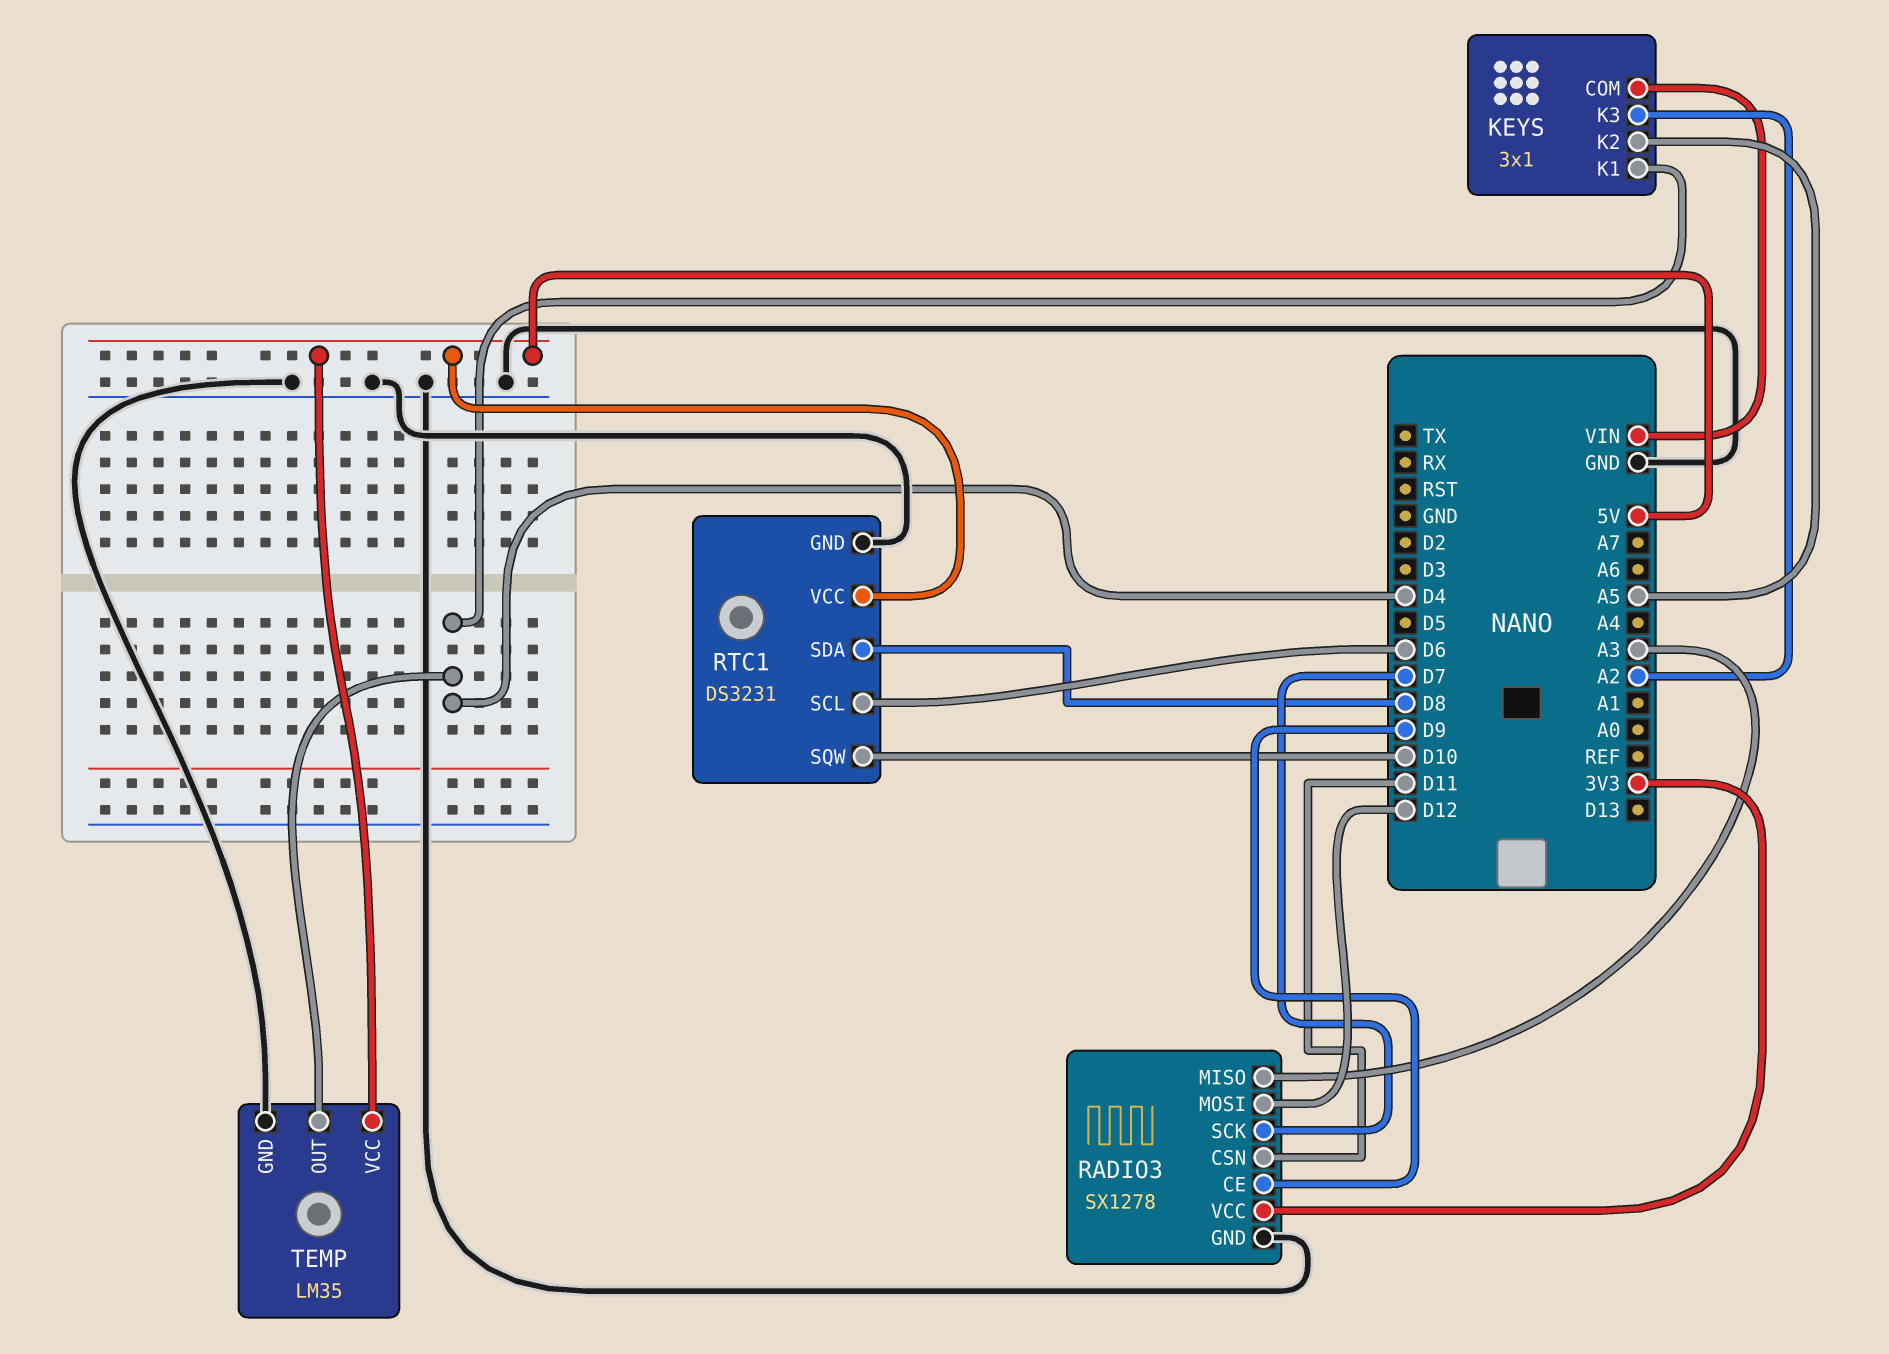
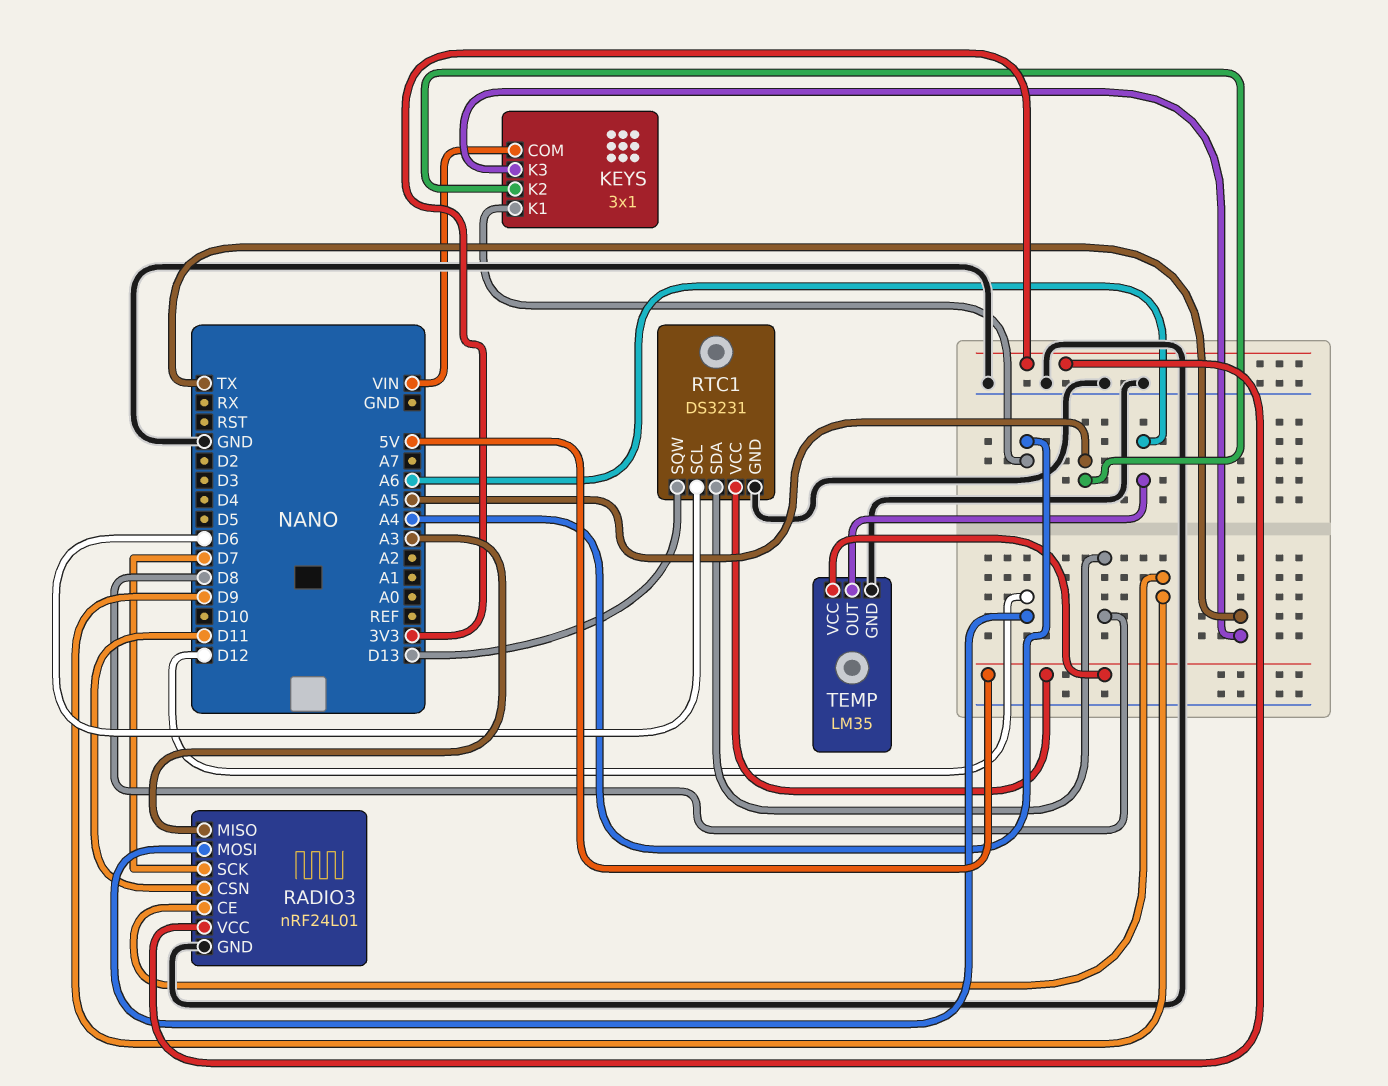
KEYS pin K1: D4 -> A4
KEYS pin K3: A2 -> TX
RADIO3: SX1278 -> nRF24L01
RTC1 pin SQW: D10 -> D13
TEMP pin OUT: D4 -> A6

